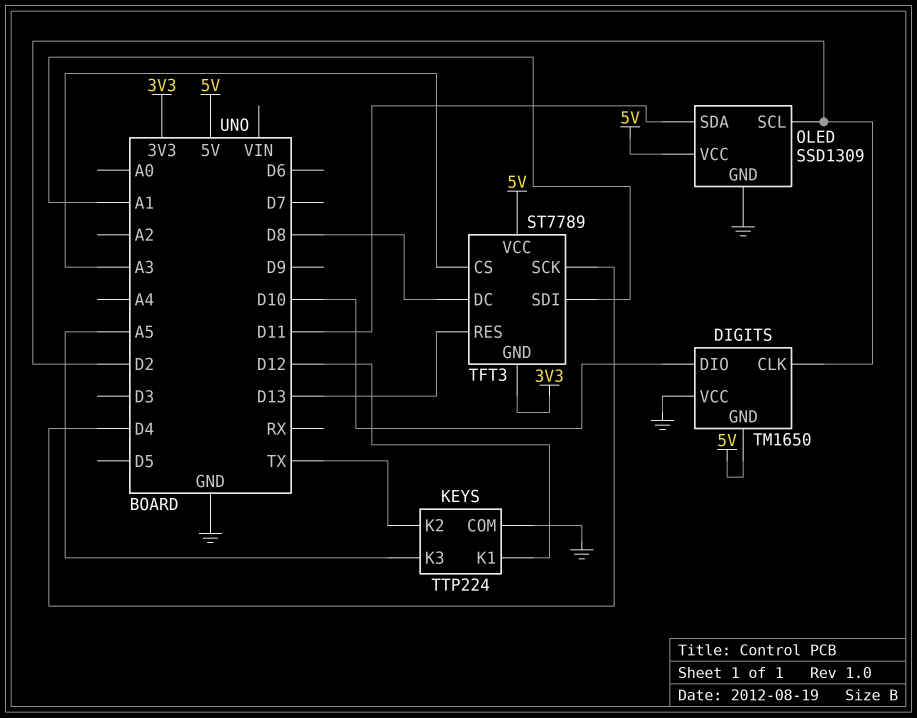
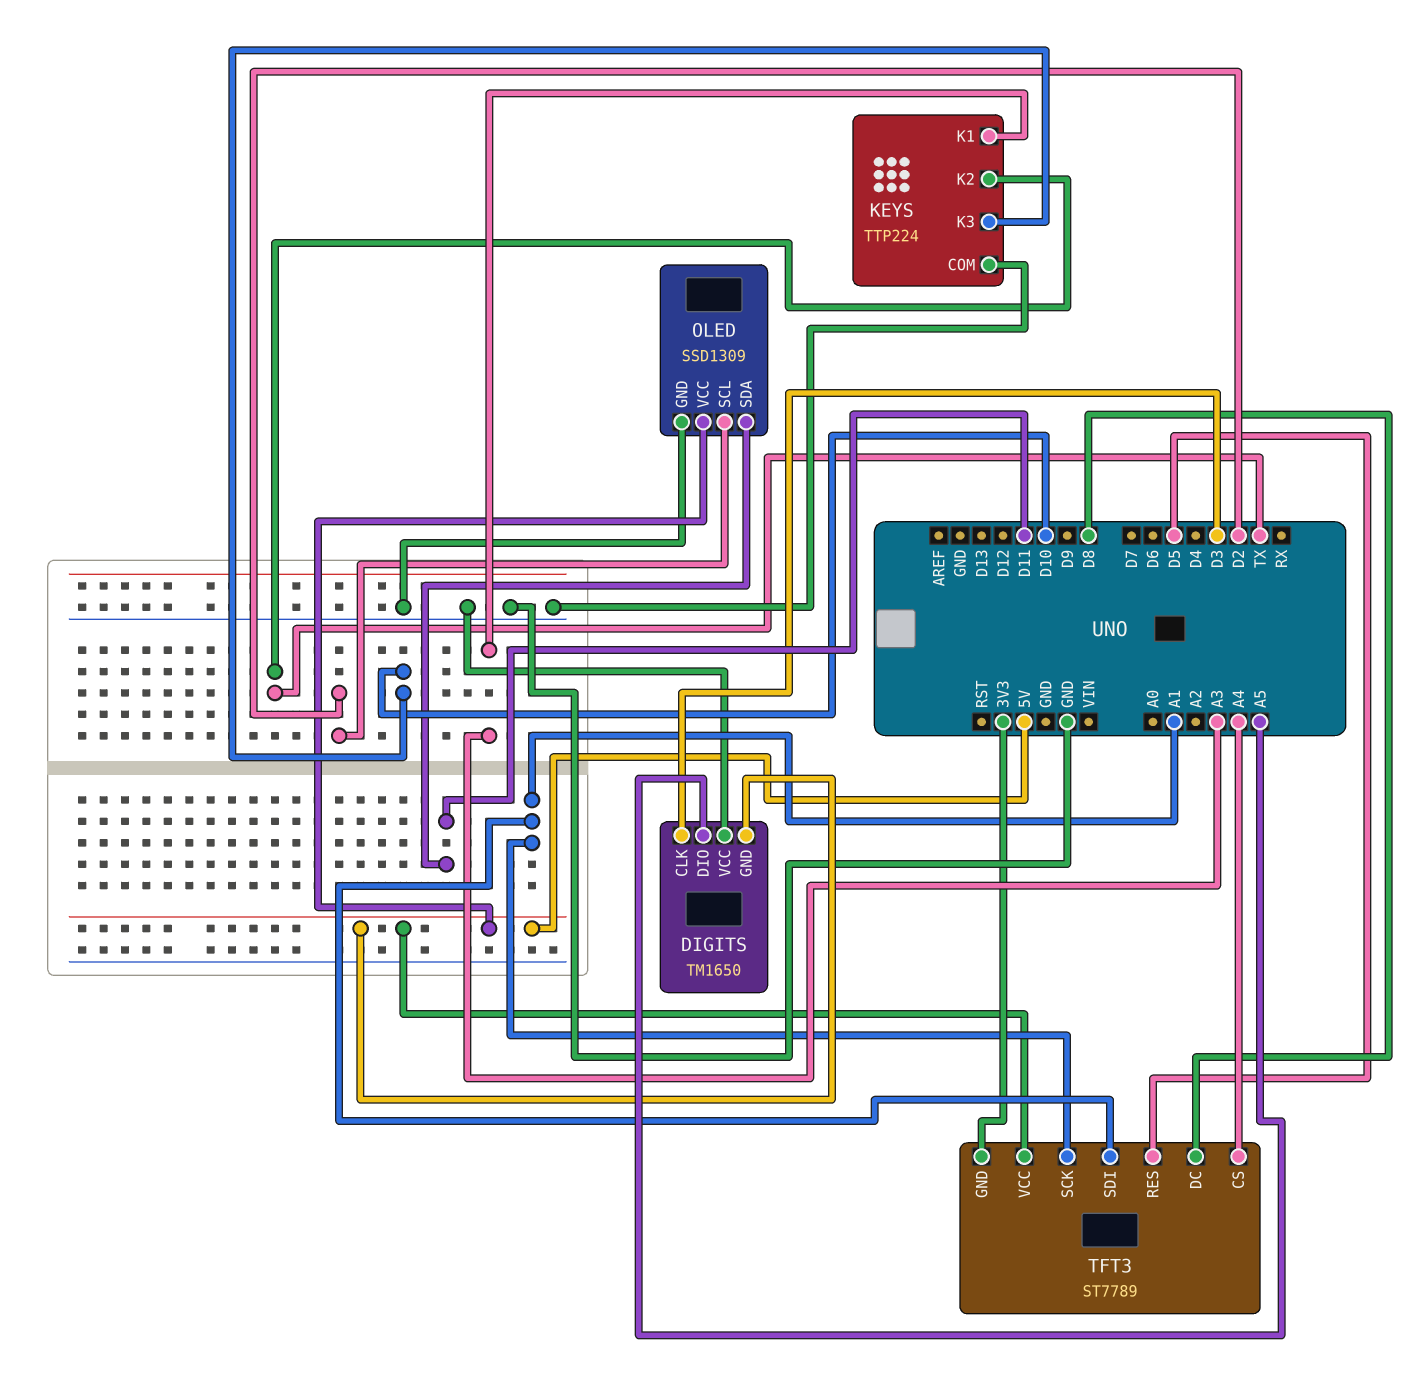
DIGITS pin CLK: D2 -> D3
DIGITS pin DIO: D10 -> A5
KEYS pin K1: D12 -> A3
KEYS pin K3: A5 -> D10
TFT3 pin CS: A3 -> A4
TFT3 pin RES: D13 -> D5
TFT3 pin SCK: D4 -> A1

